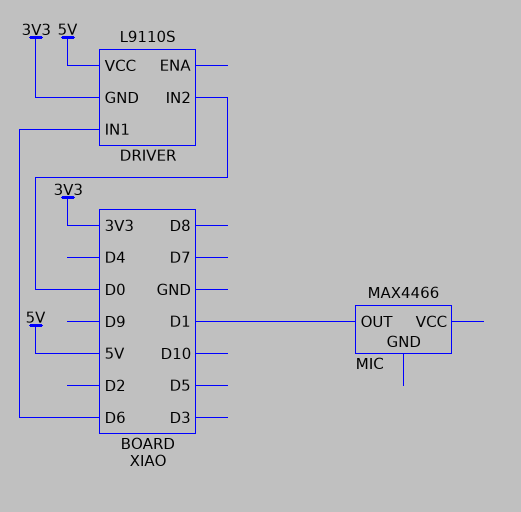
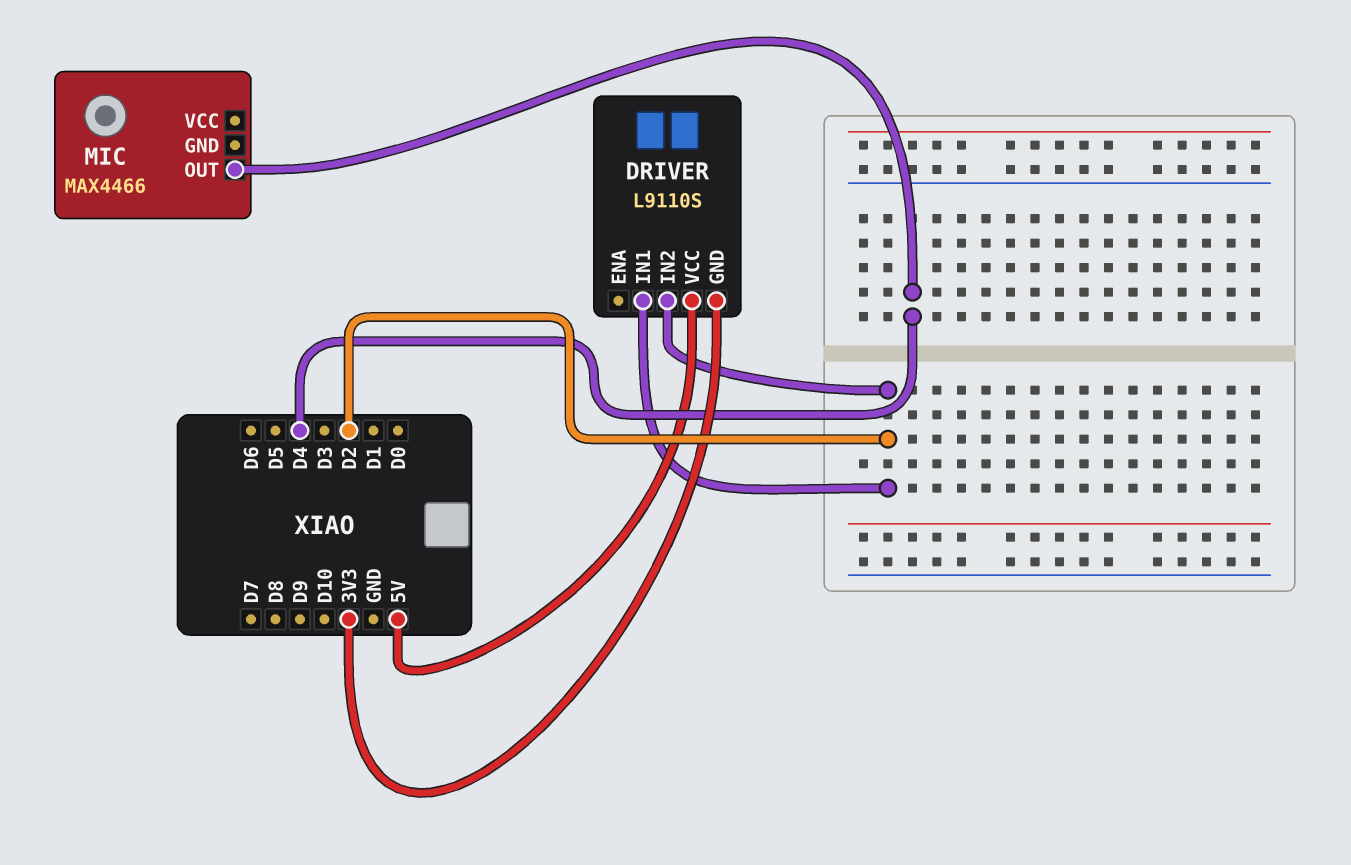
DRIVER pin IN1: D6 -> D2
DRIVER pin IN2: D0 -> D2
MIC pin OUT: D1 -> D4

